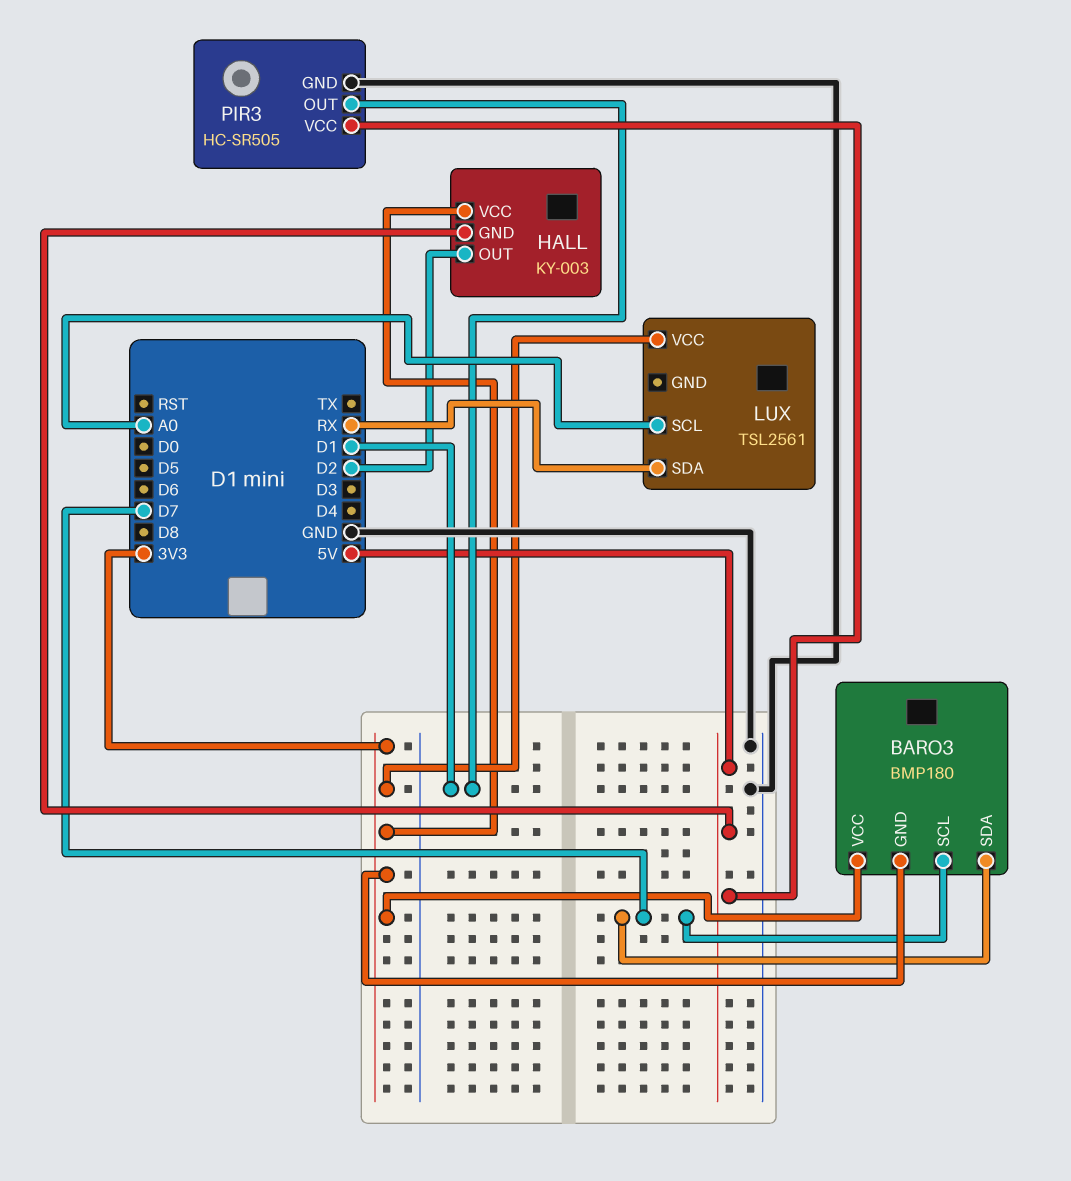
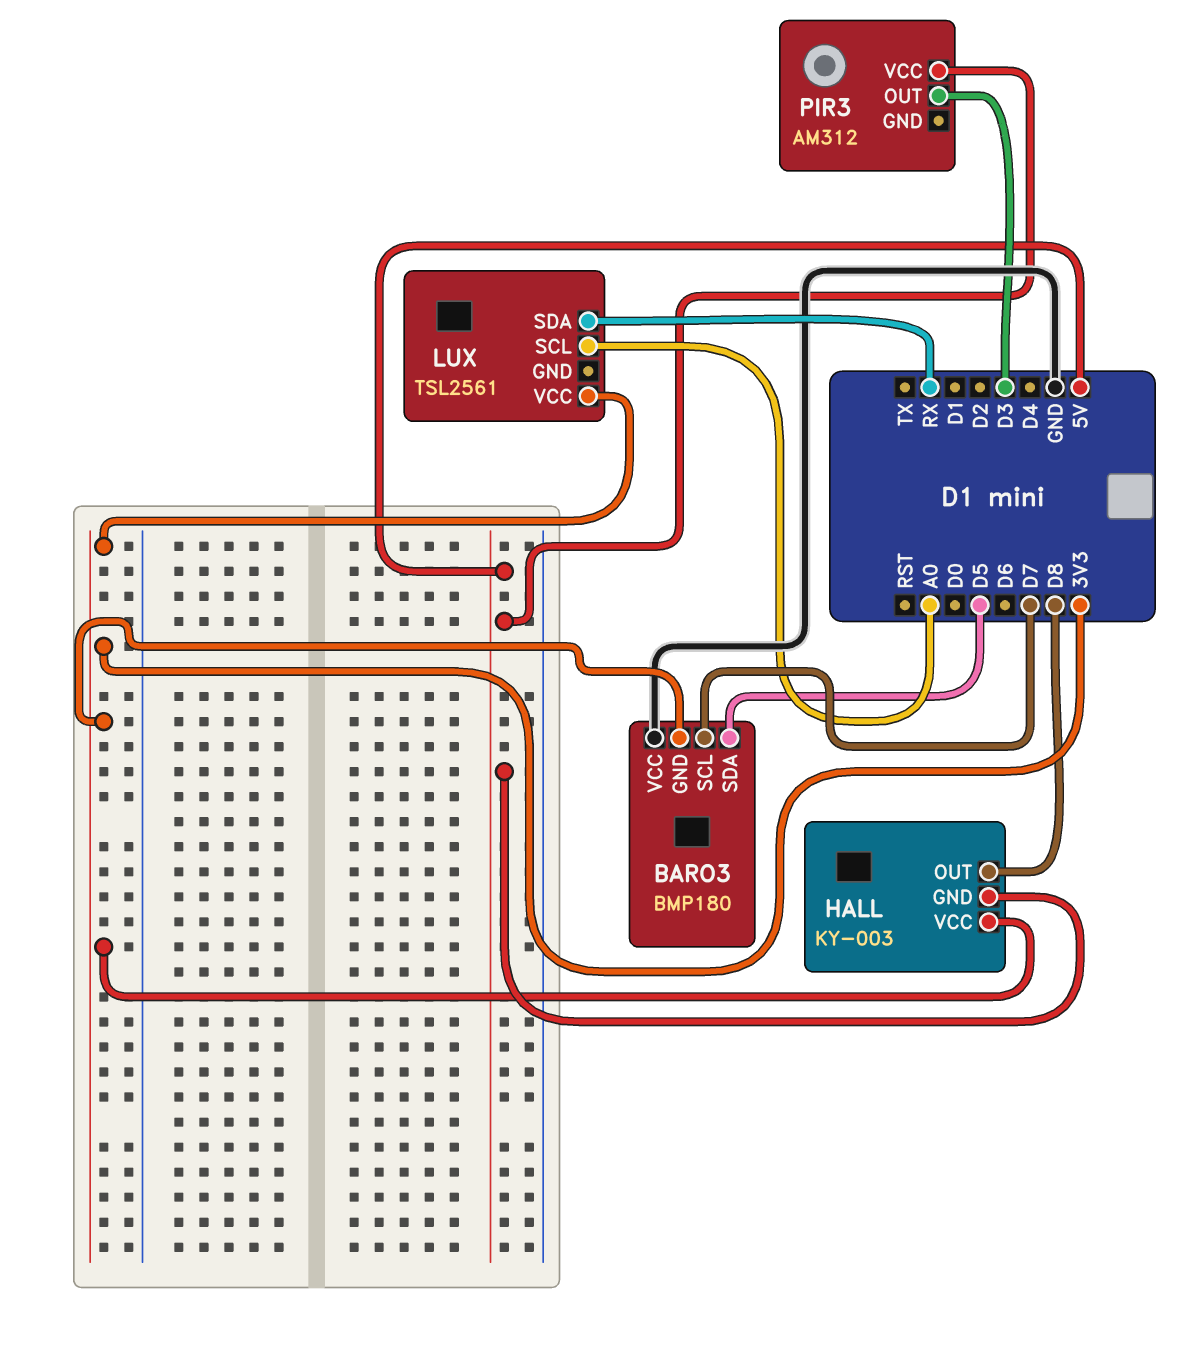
BARO3 pin SDA: D7 -> D5
BARO3 pin VCC: 3V3 -> GND
HALL pin OUT: D2 -> D8
PIR3: HC-SR505 -> AM312
PIR3 pin GND: GND -> none
PIR3 pin OUT: D1 -> D3

